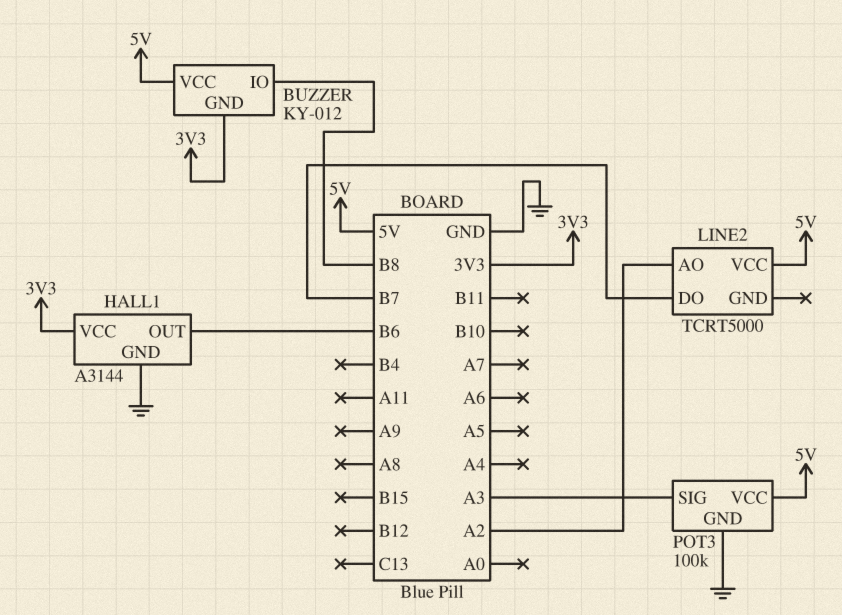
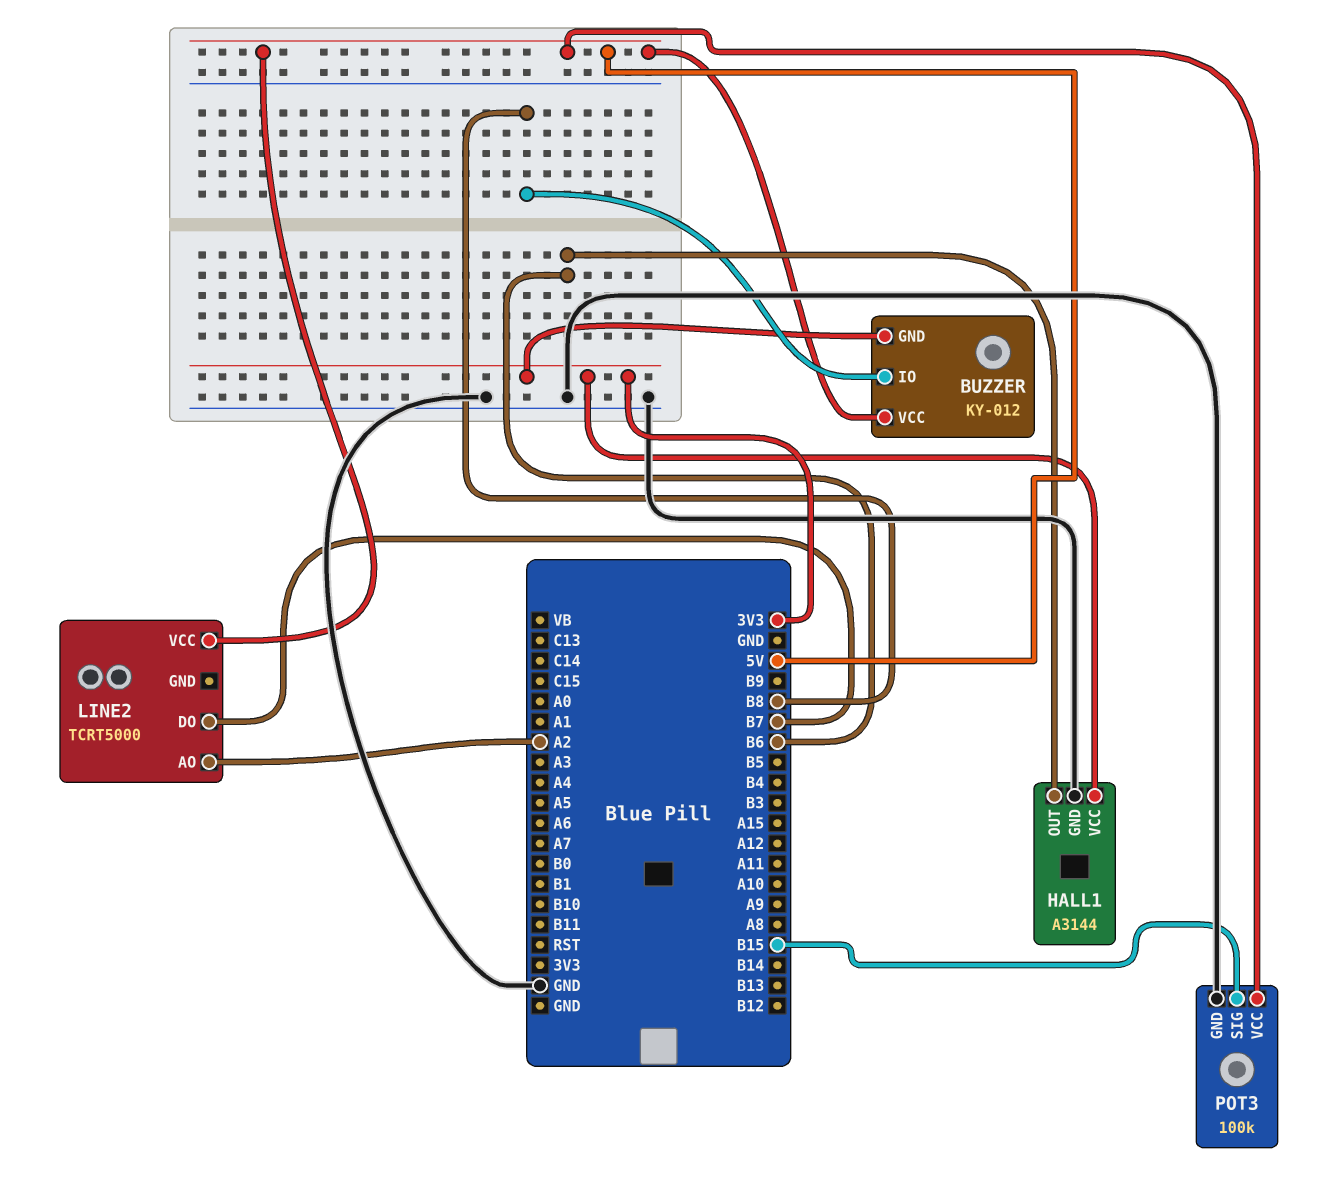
POT3 pin SIG: A3 -> B15

